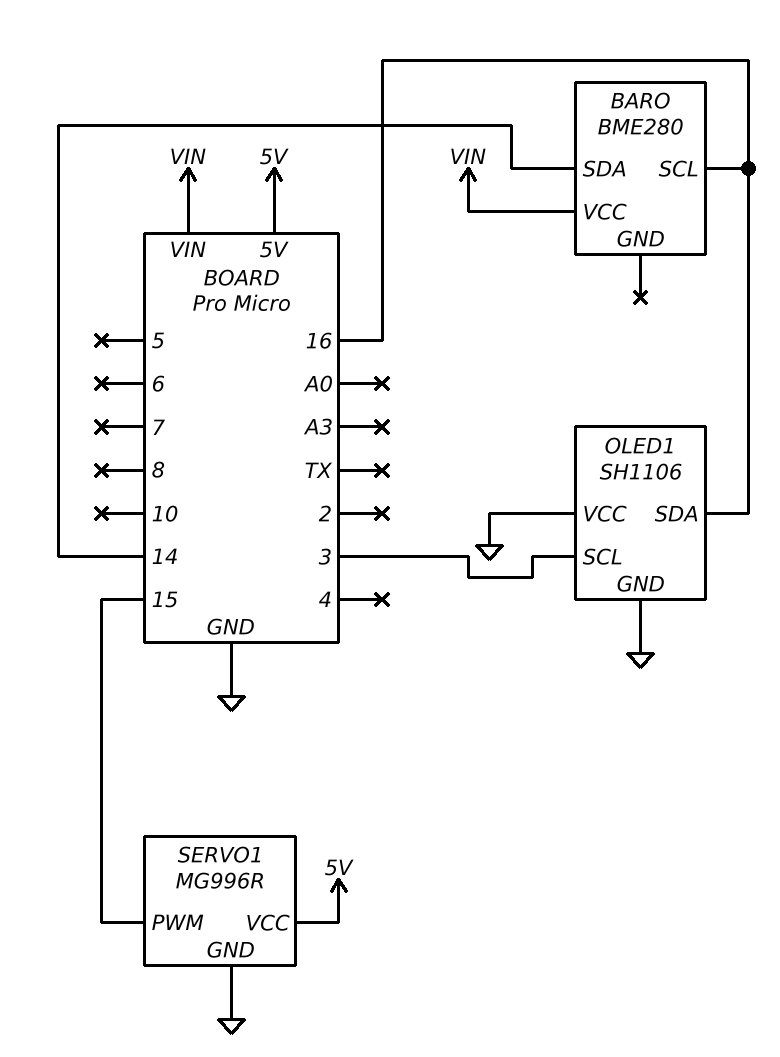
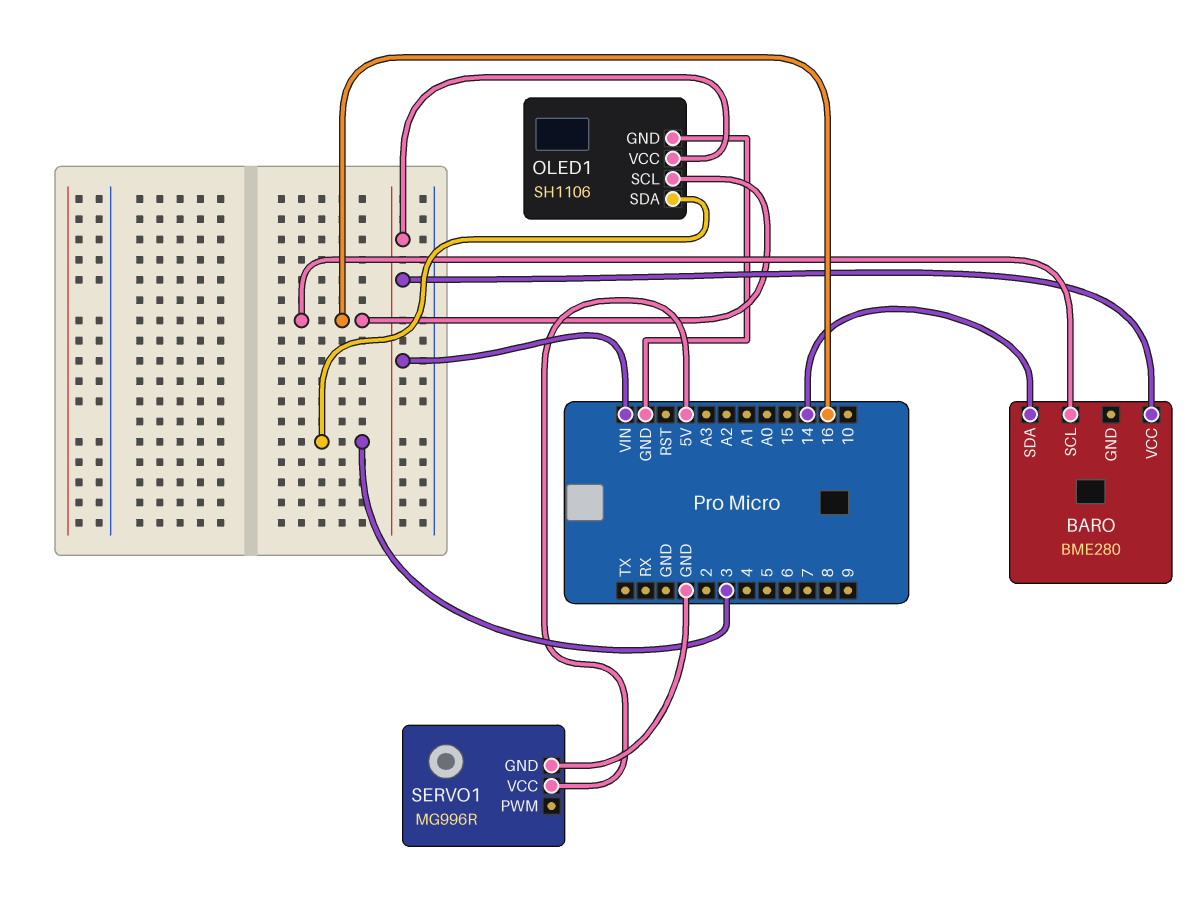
OLED1 pin SCL: 3 -> 16
OLED1 pin SDA: 16 -> 3
OLED1 pin VCC: GND -> VIN
SERVO1 pin PWM: 15 -> none

